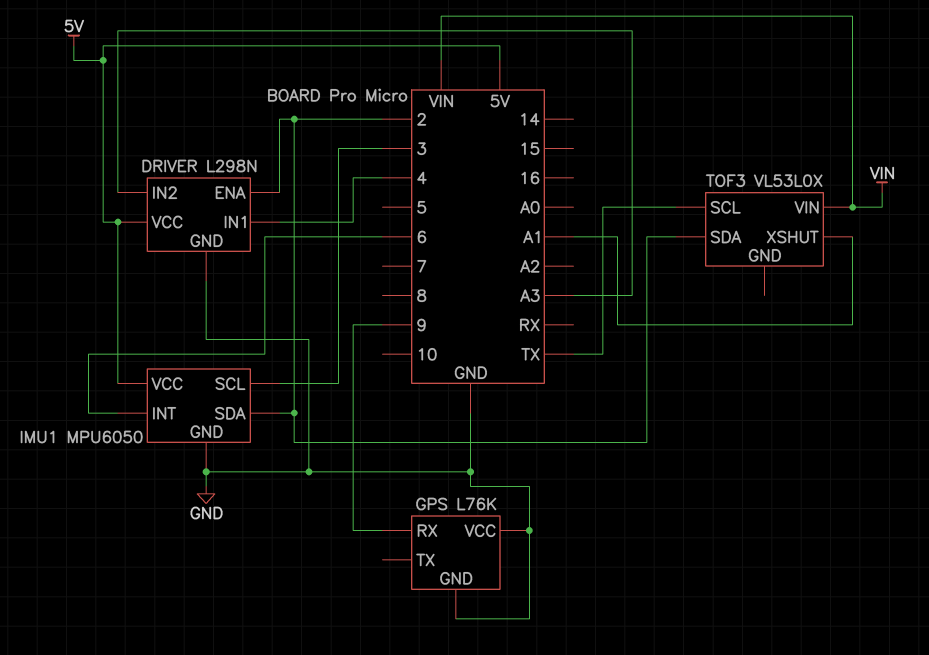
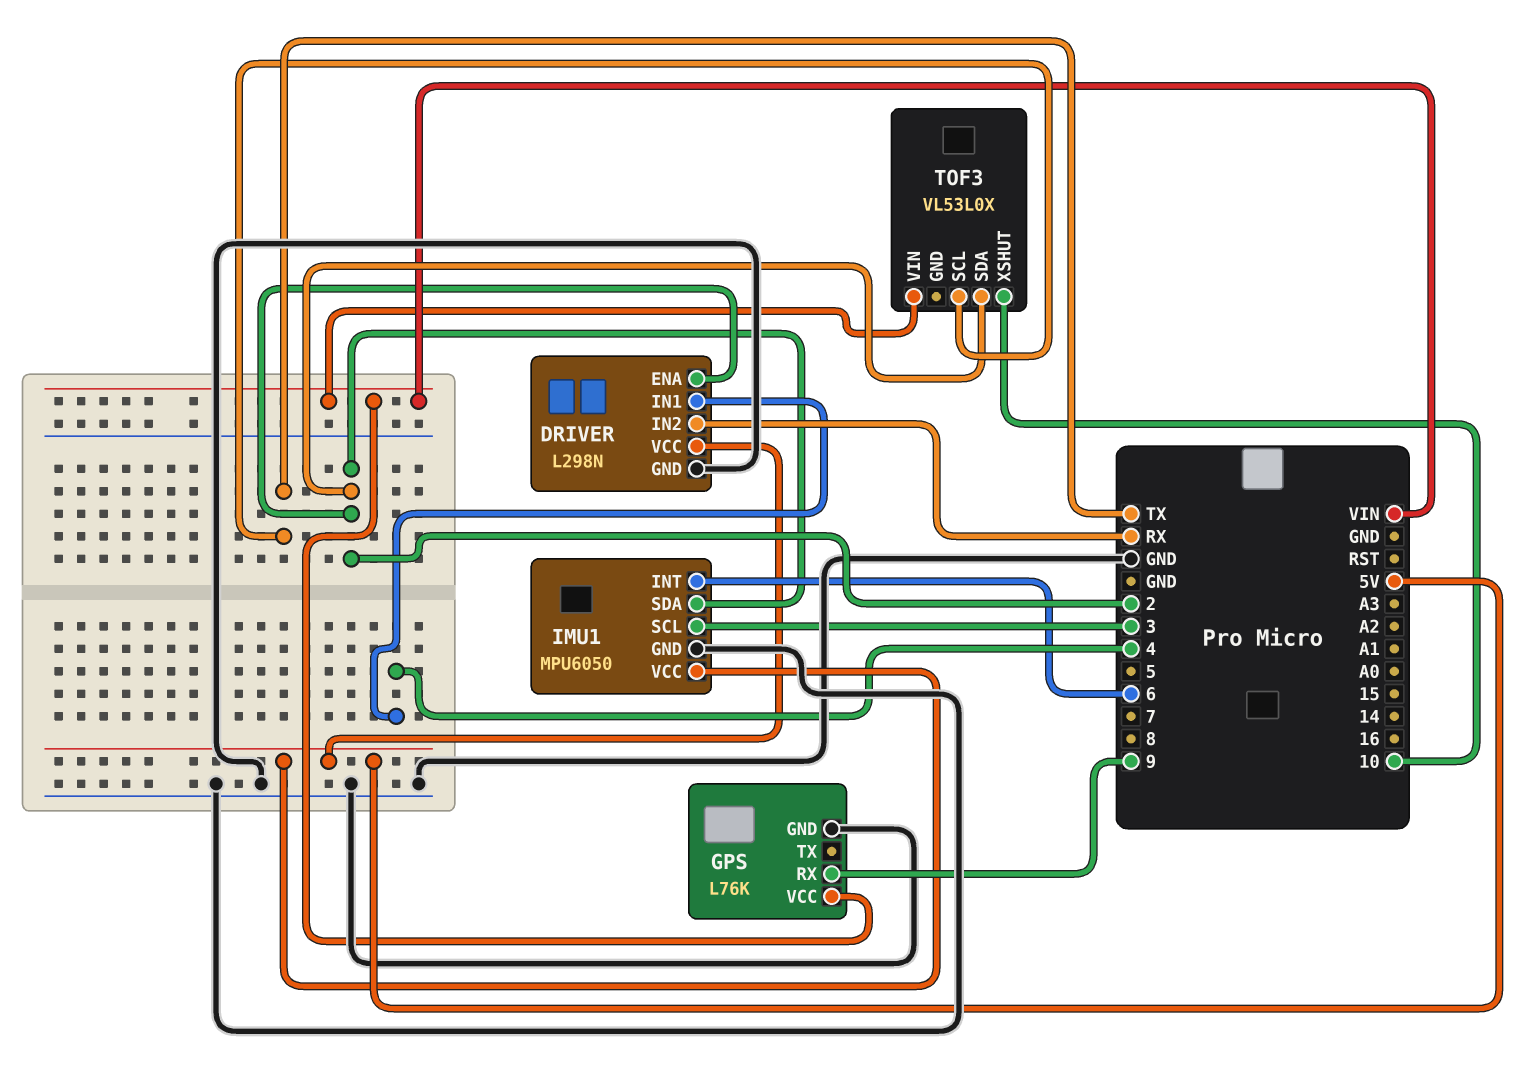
DRIVER pin IN2: A3 -> RX
GPS pin VCC: GND -> VIN
TOF3 pin XSHUT: A1 -> 10

